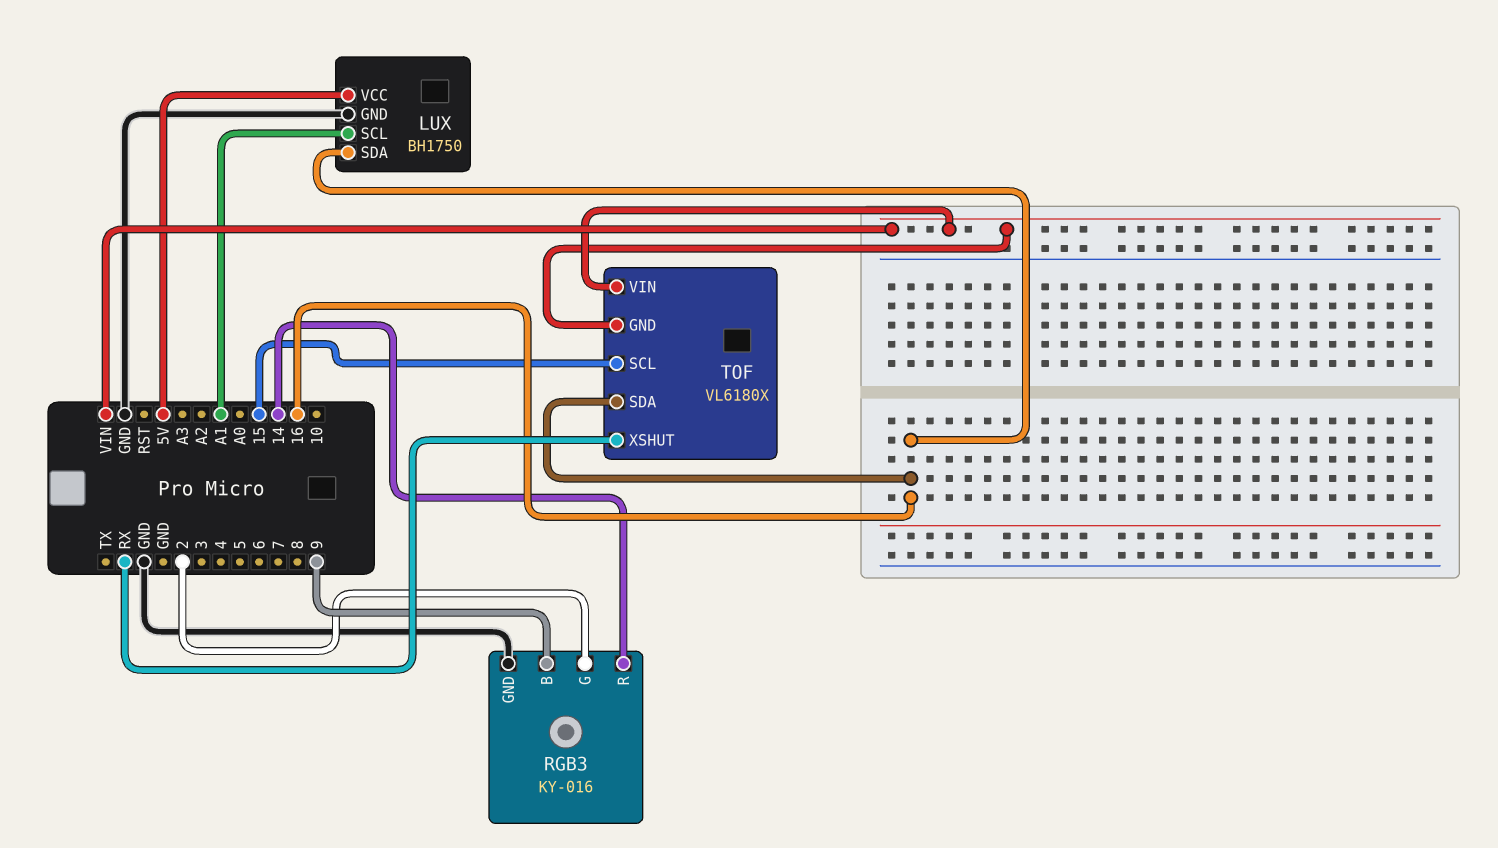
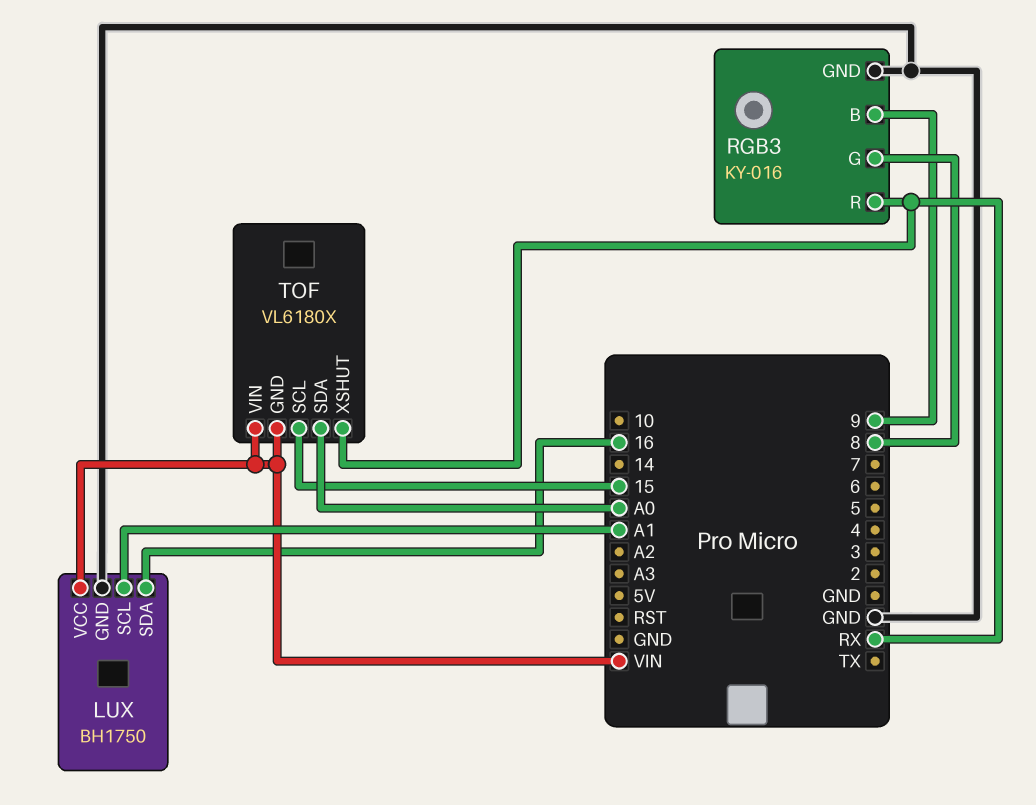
LUX pin VCC: 5V -> VIN
RGB3 pin G: 2 -> 8
RGB3 pin R: 14 -> RX
TOF pin SDA: 16 -> A0

